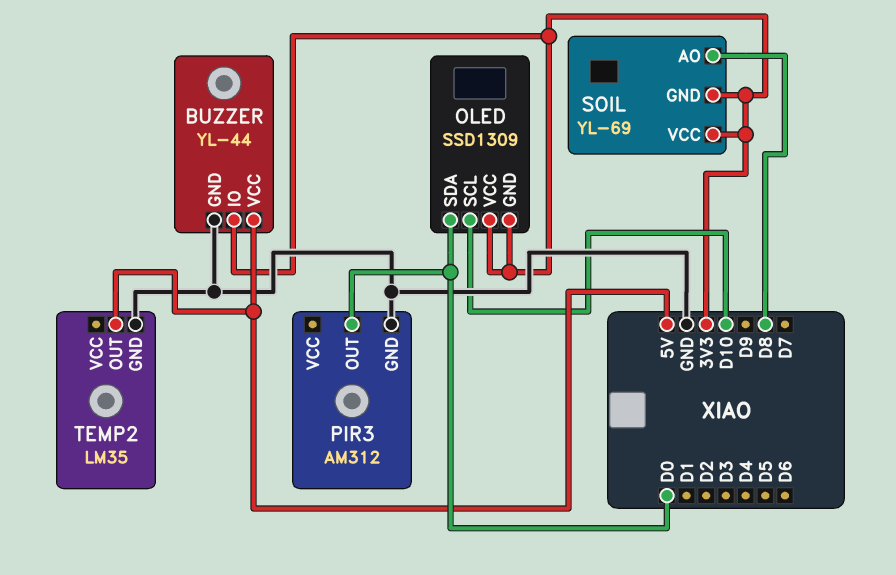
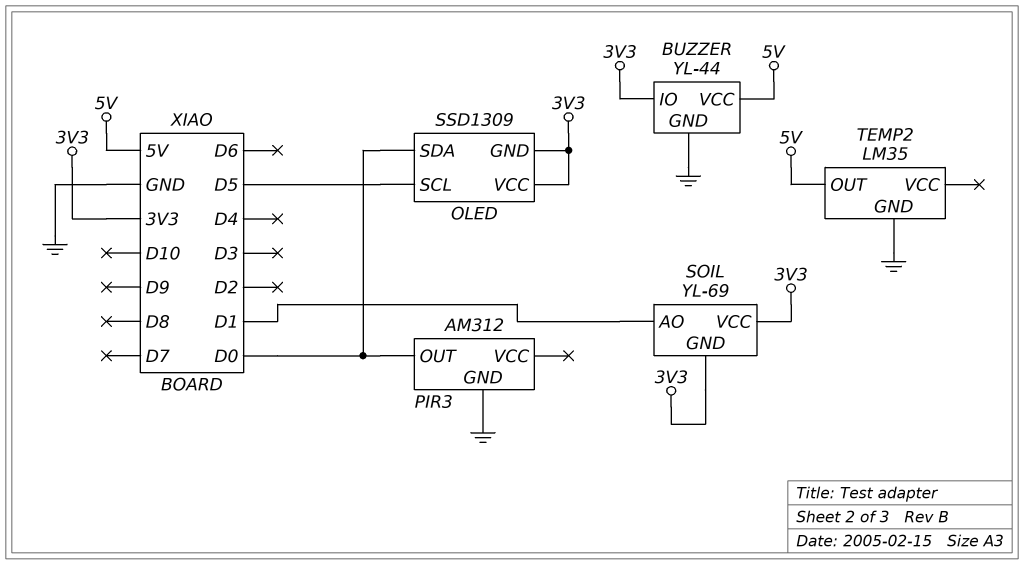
OLED pin SCL: D10 -> D5
SOIL pin AO: D8 -> D1

